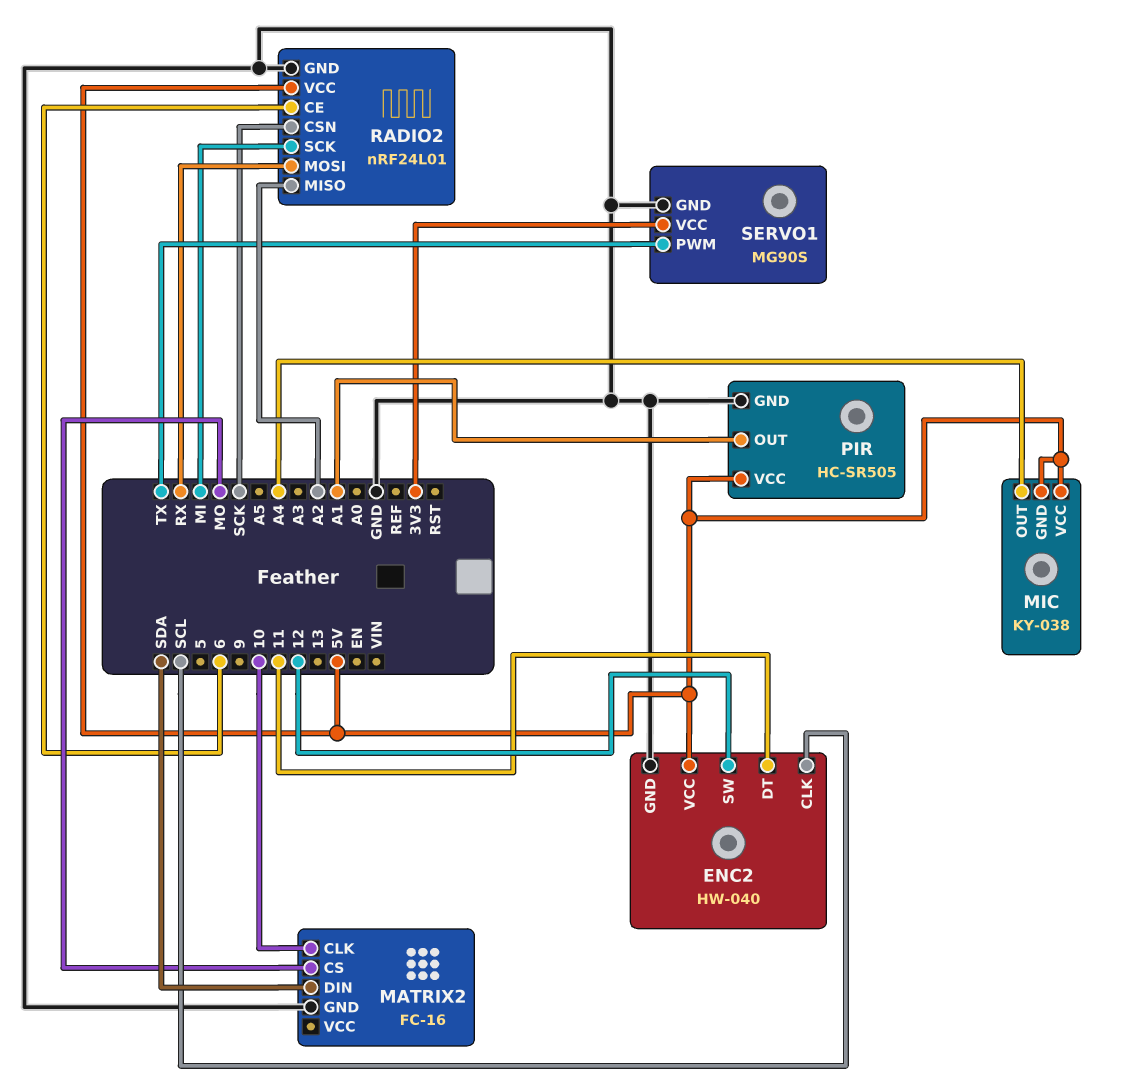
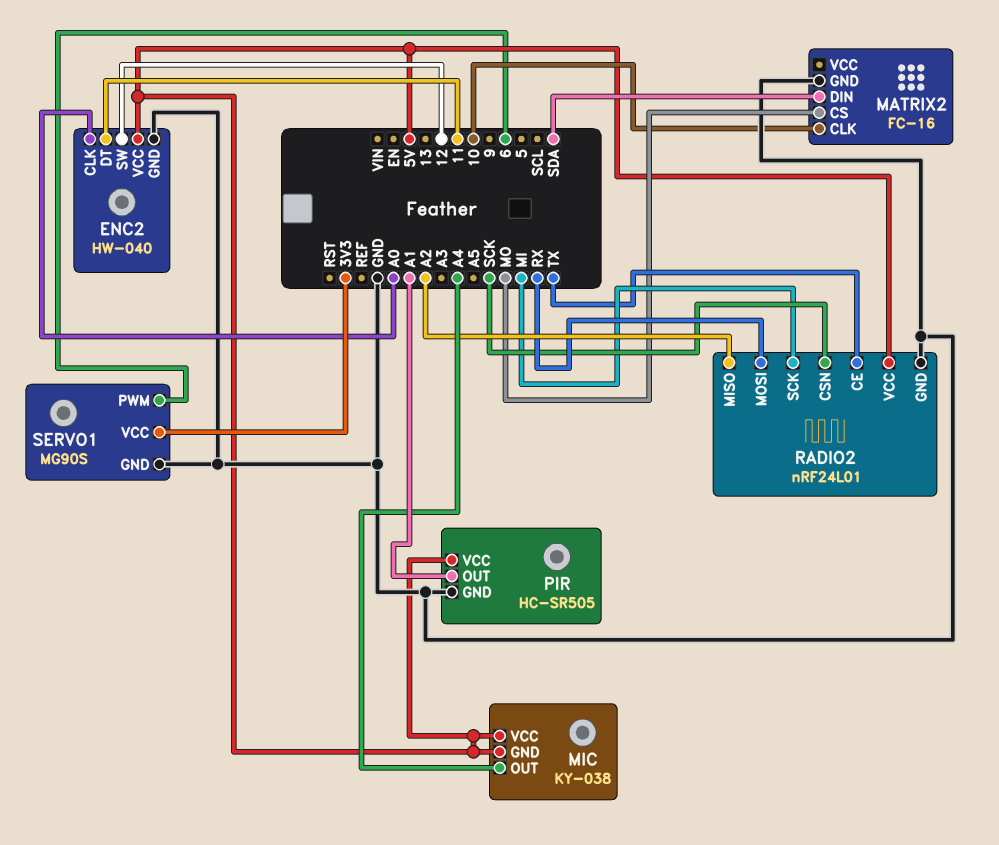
ENC2 pin CLK: SCL -> A0
RADIO2 pin CE: 6 -> TX
SERVO1 pin PWM: TX -> 6

